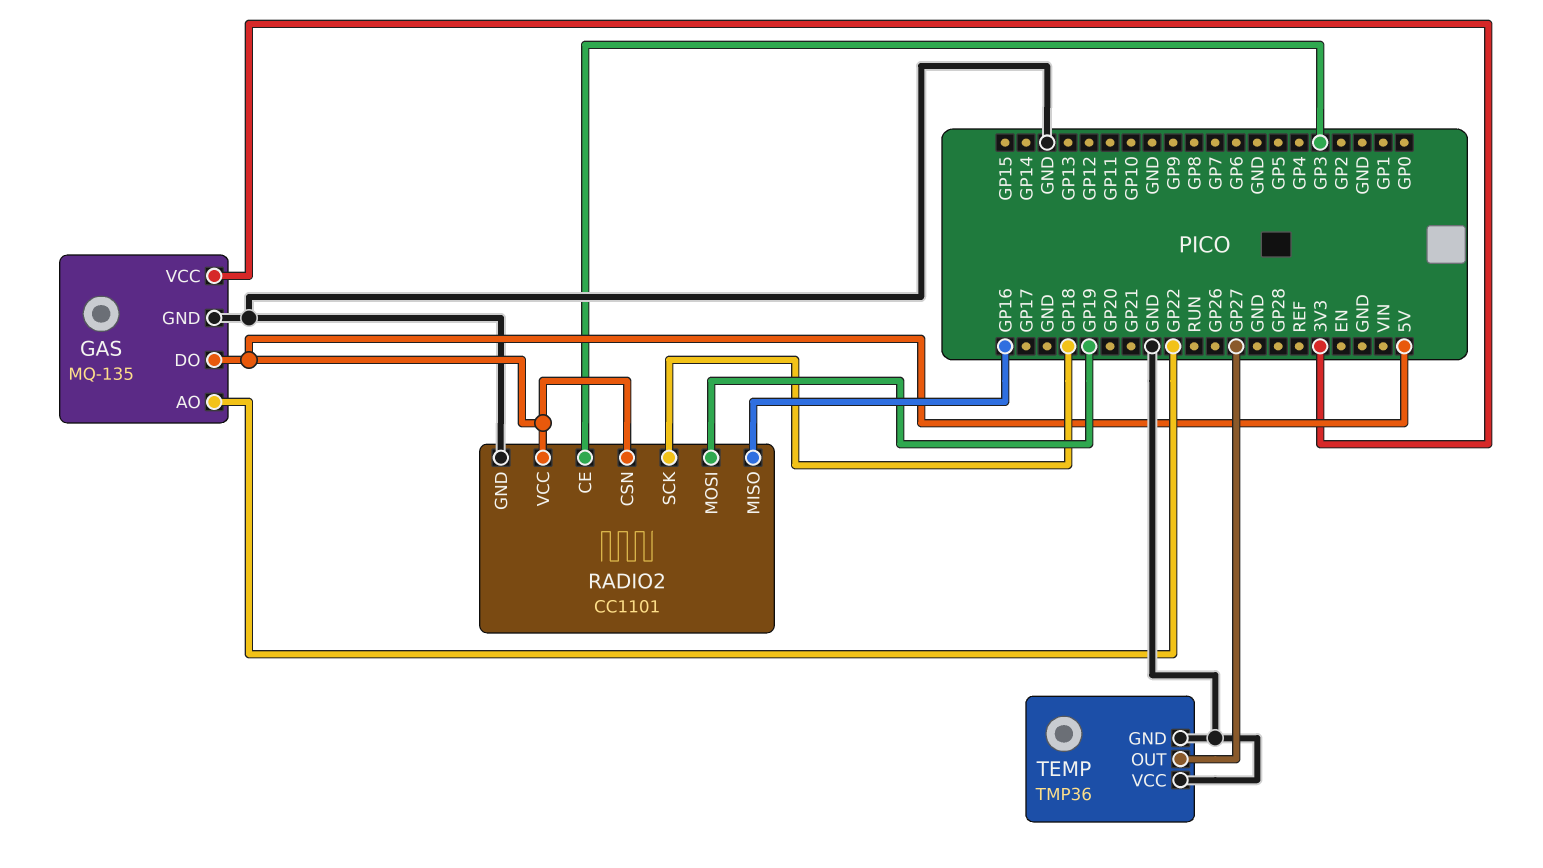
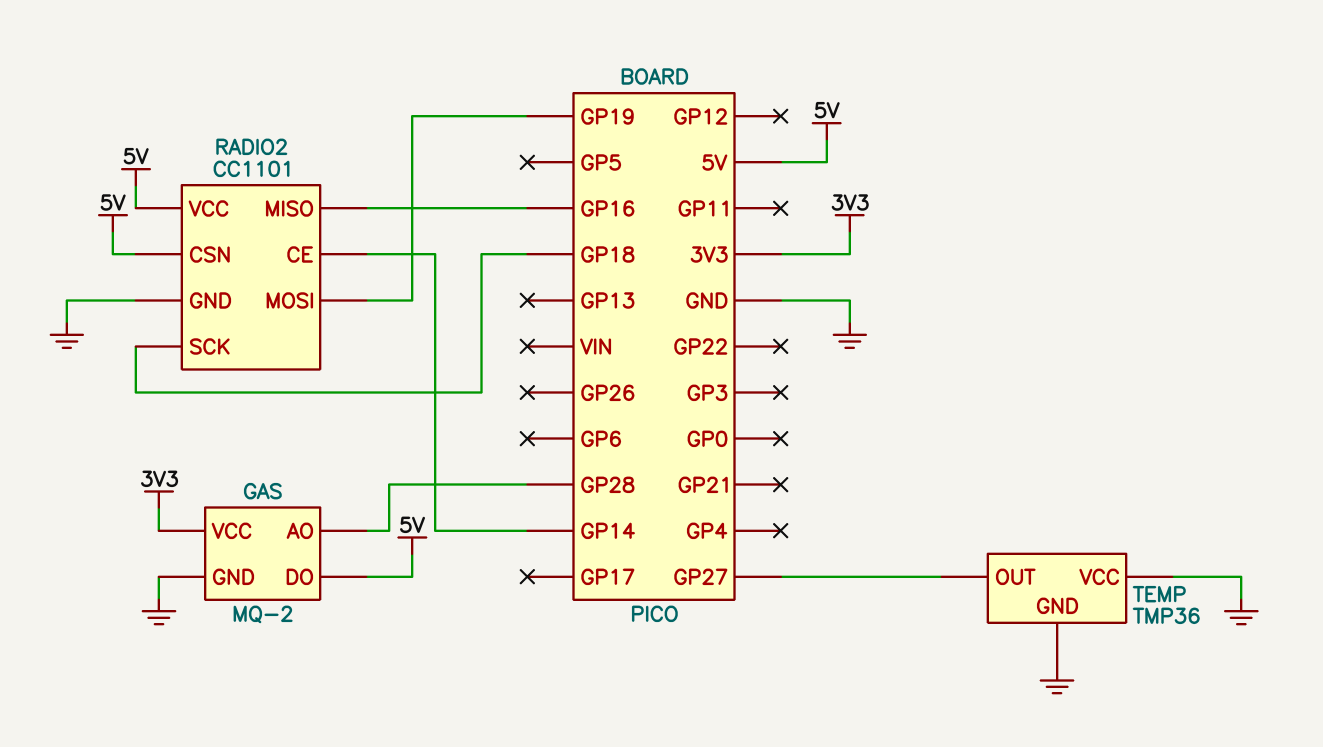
GAS: MQ-135 -> MQ-2
GAS pin AO: GP22 -> GP28
RADIO2 pin CE: GP3 -> GP14

